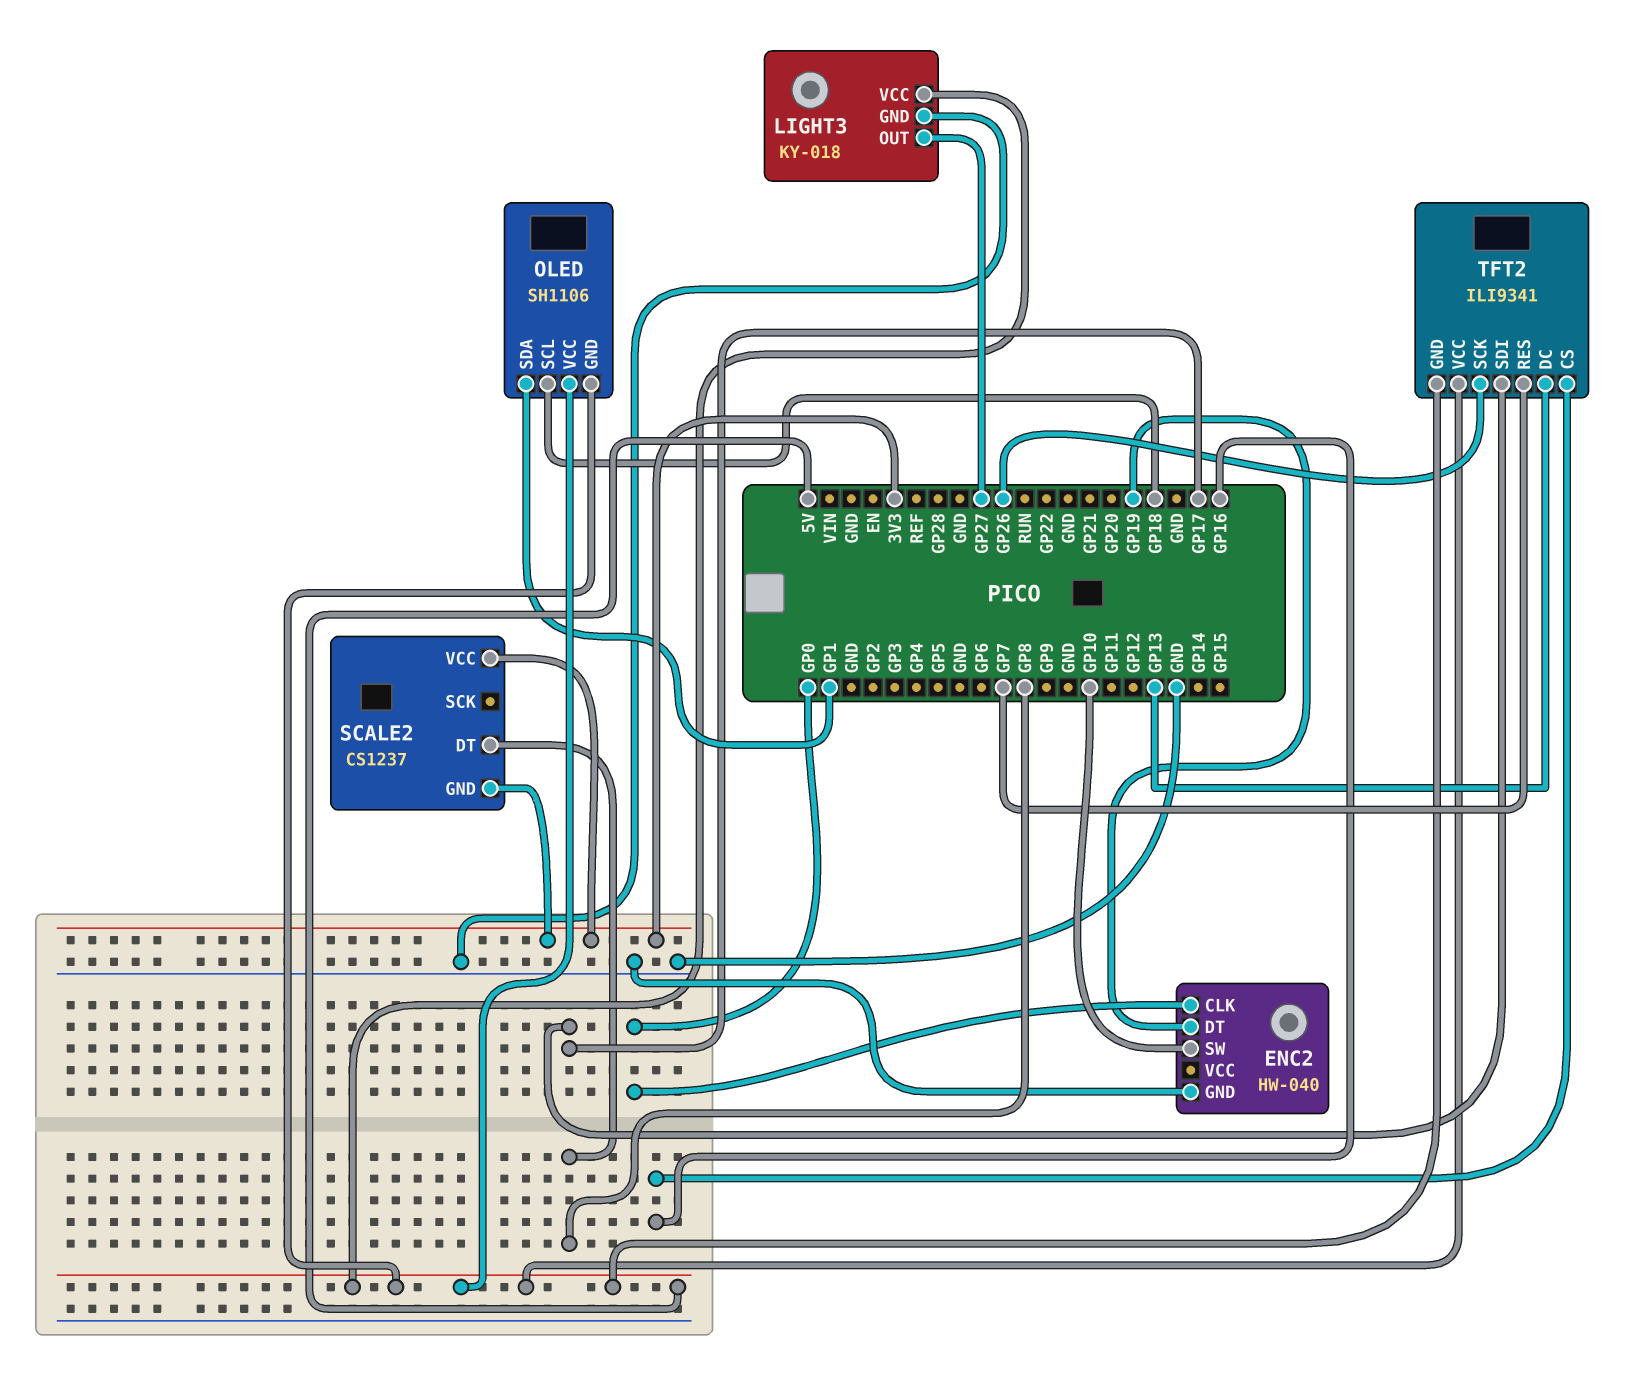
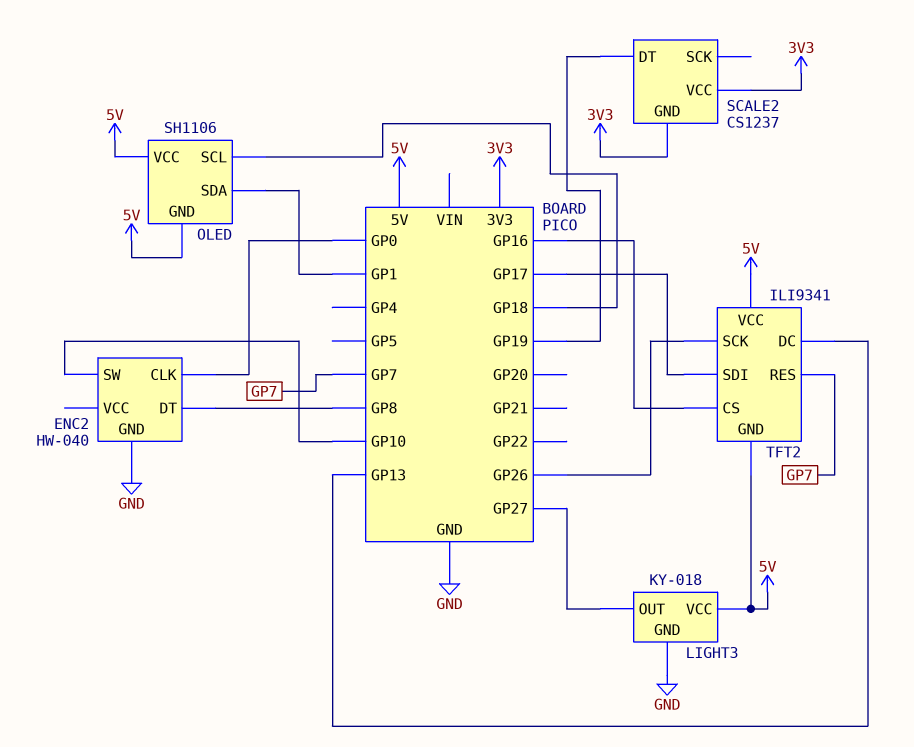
ENC2 pin DT: GP19 -> GP8
SCALE2 pin DT: GP8 -> GP19

